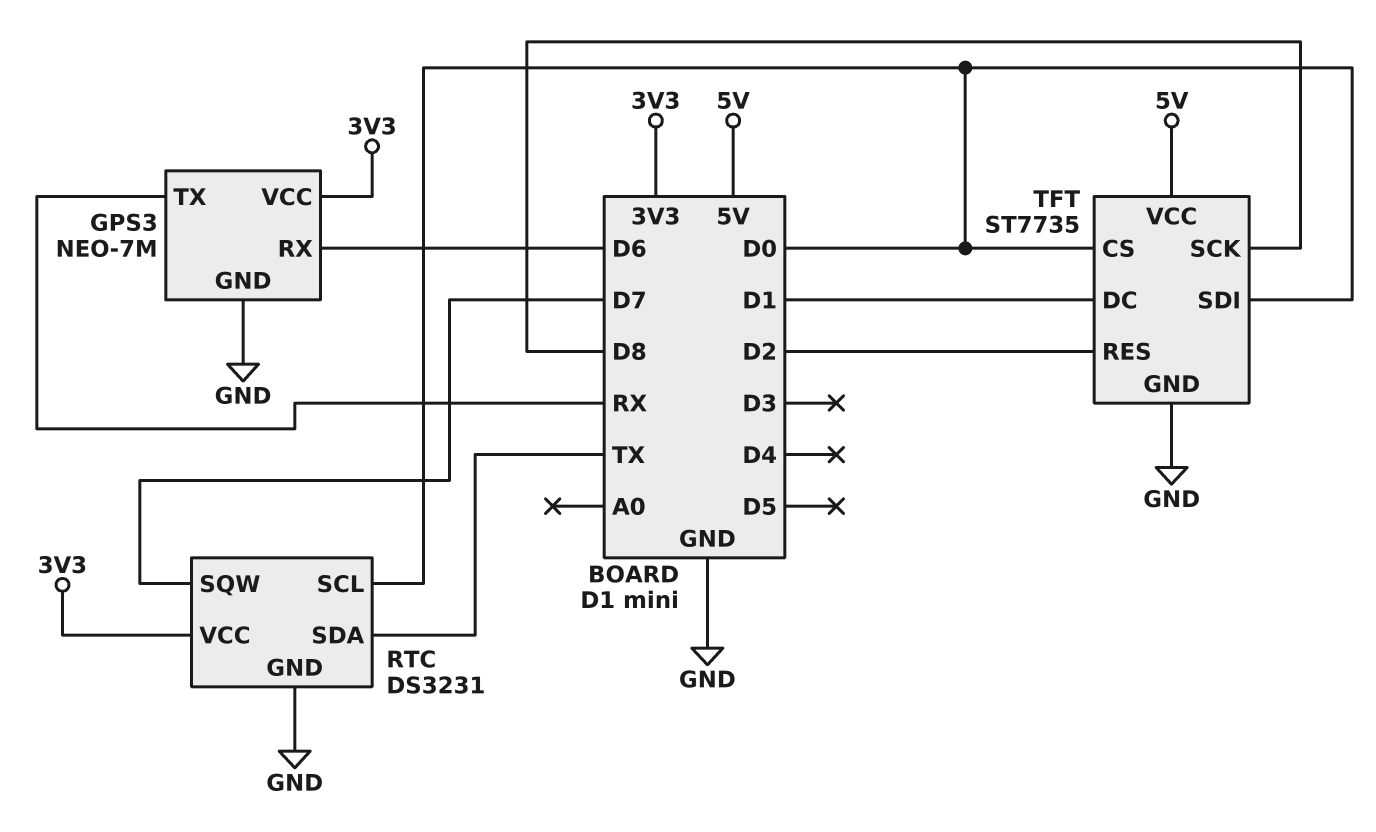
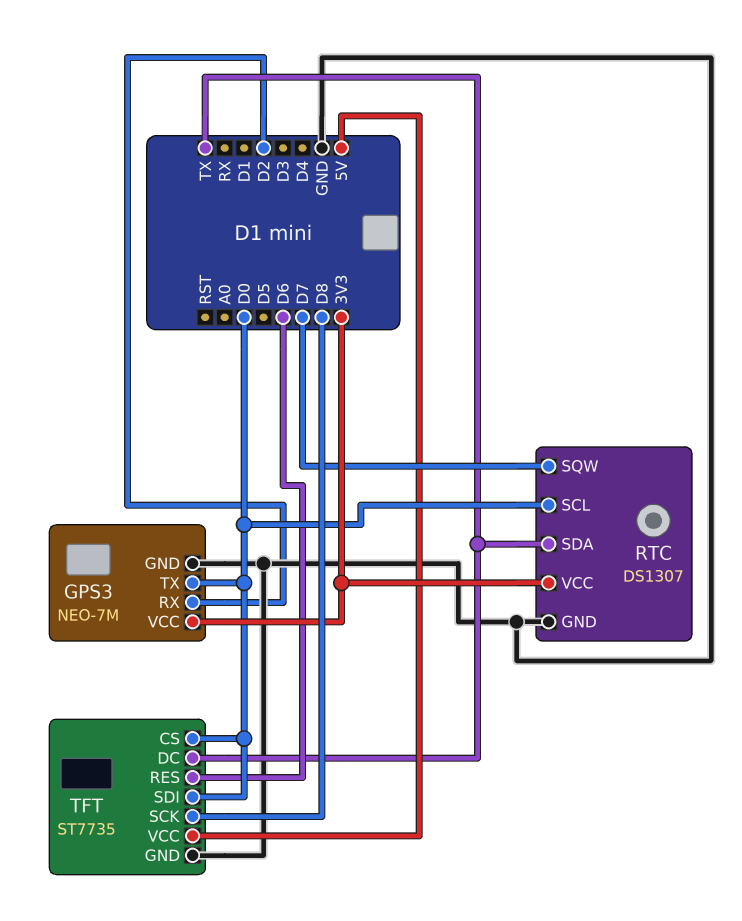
GPS3 pin RX: D6 -> D2
GPS3 pin TX: RX -> D0
RTC: DS3231 -> DS1307
TFT pin DC: D1 -> TX
TFT pin RES: D2 -> D6

